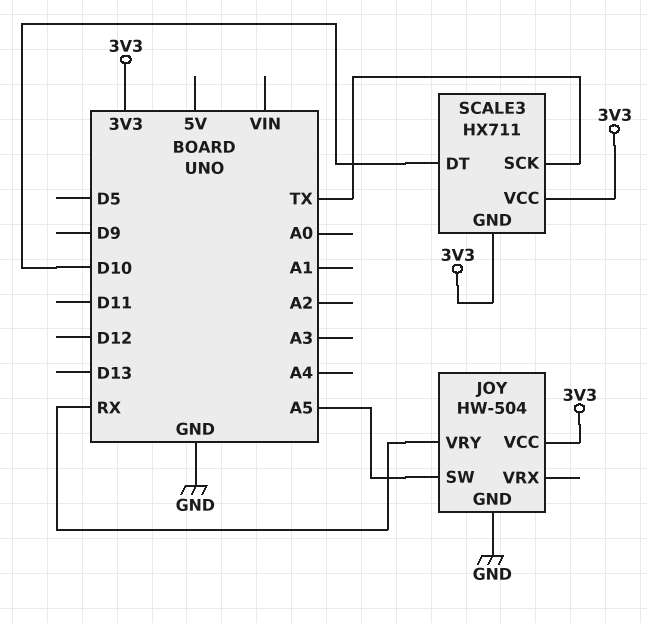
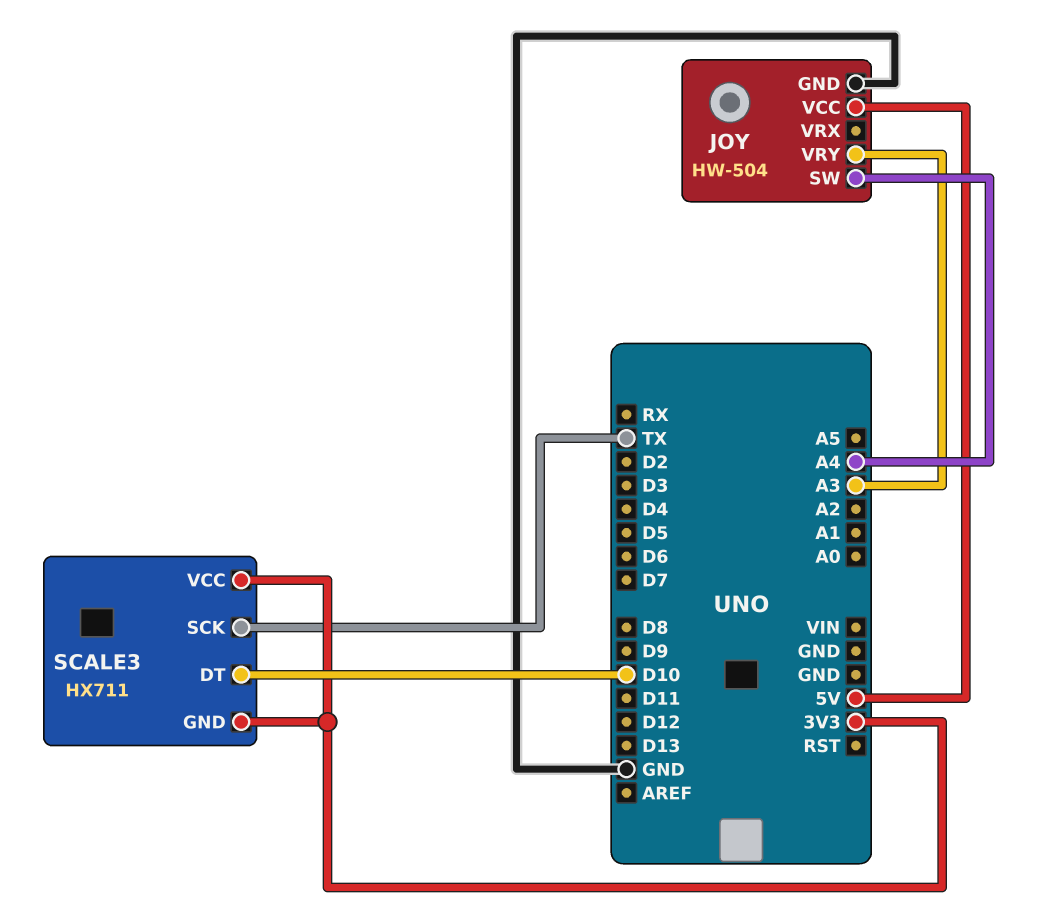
JOY pin SW: A5 -> A4
JOY pin VCC: 3V3 -> 5V
JOY pin VRY: RX -> A3

